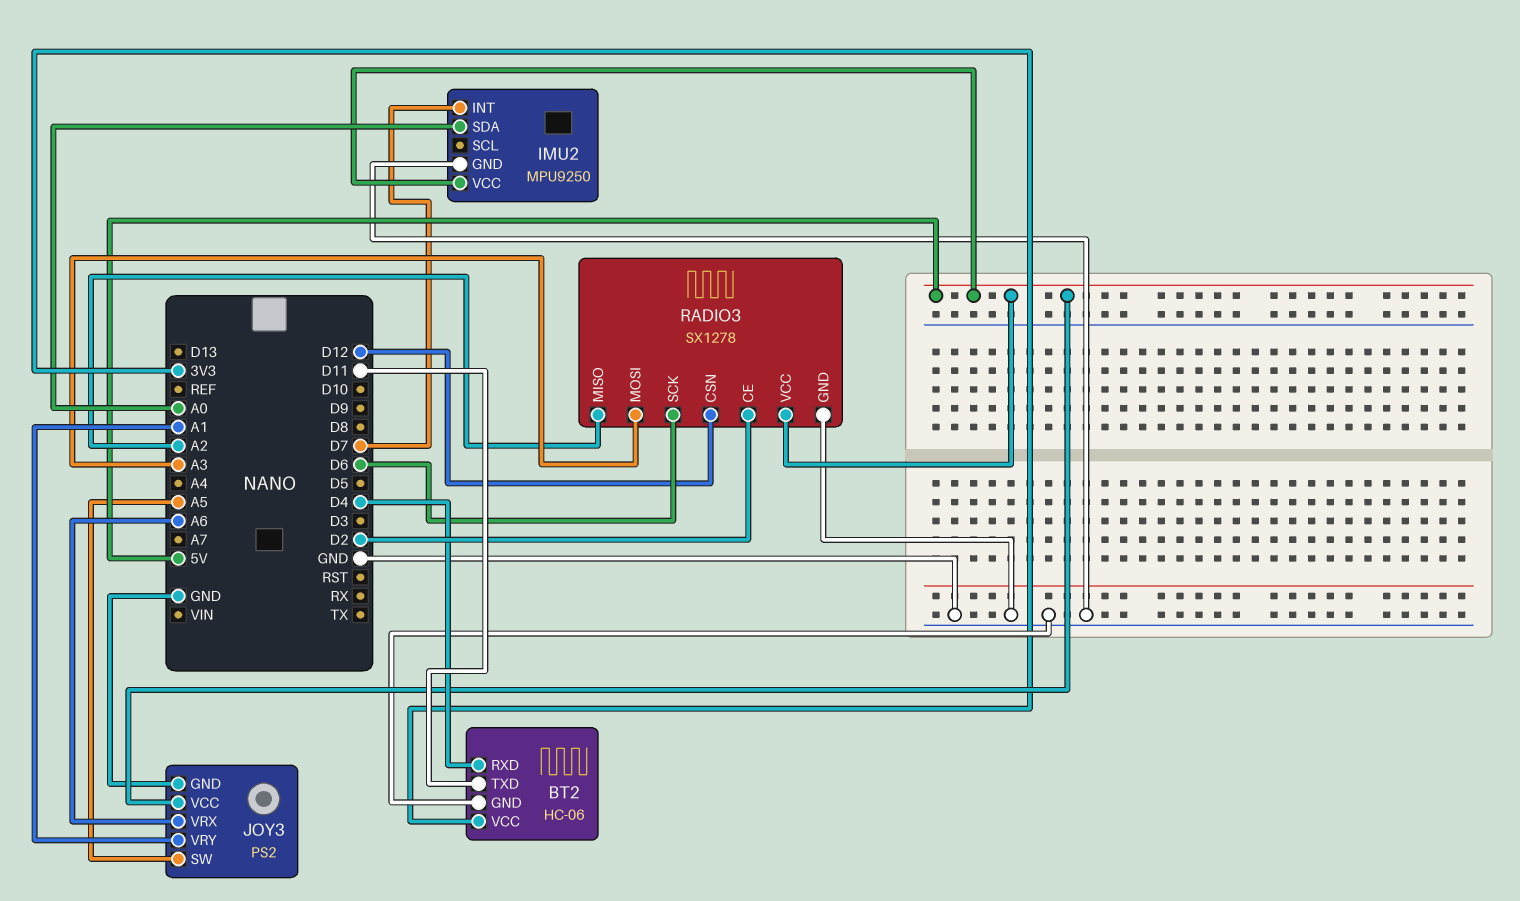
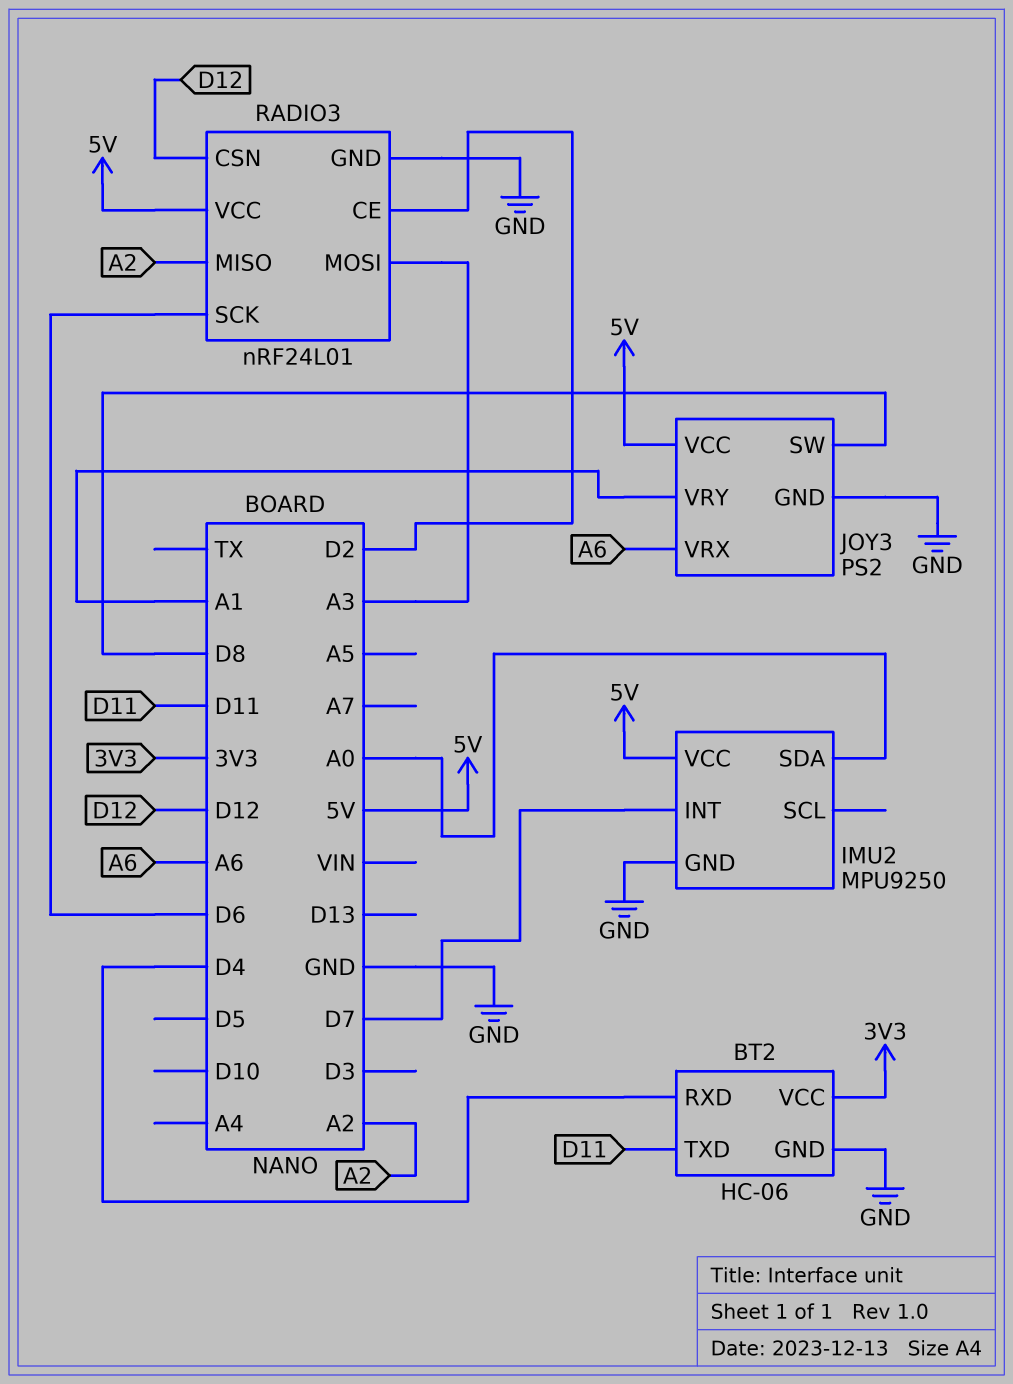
JOY3 pin SW: A5 -> D8
RADIO3: SX1278 -> nRF24L01

